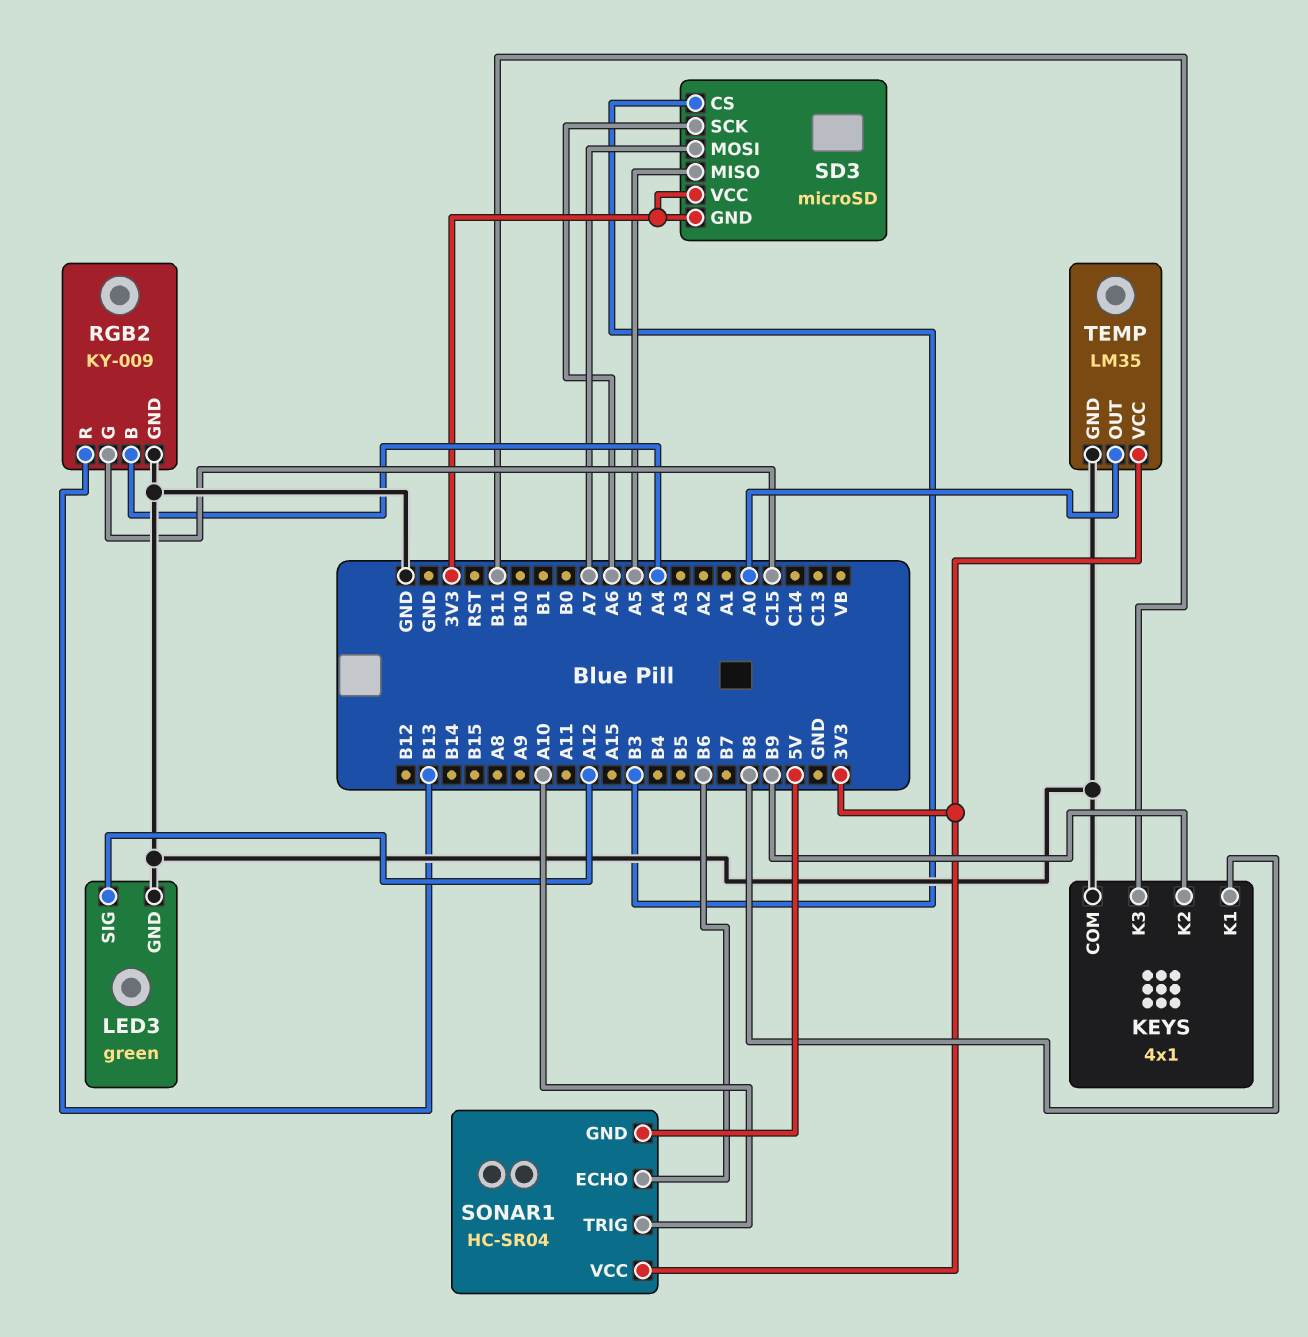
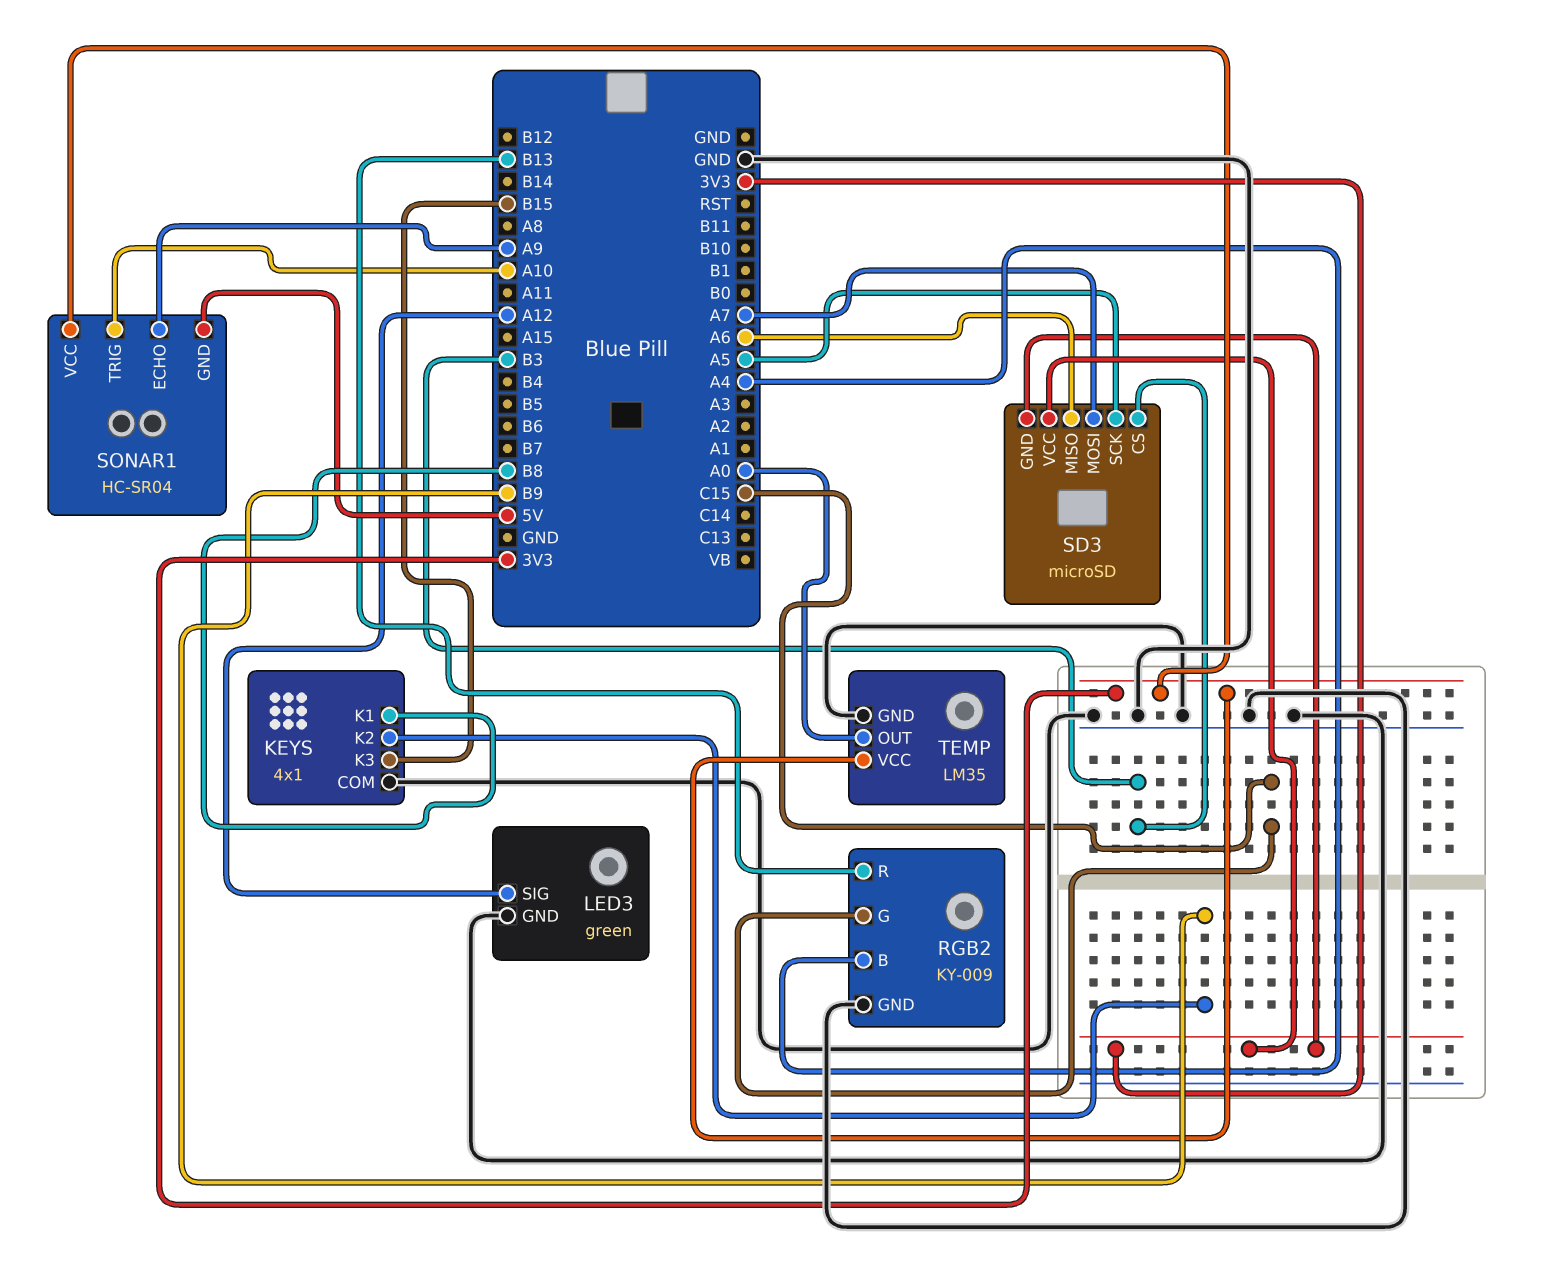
KEYS pin K3: B11 -> B15
SD3 pin MISO: A5 -> A6
SD3 pin SCK: A6 -> A5
SONAR1 pin ECHO: B6 -> A9

